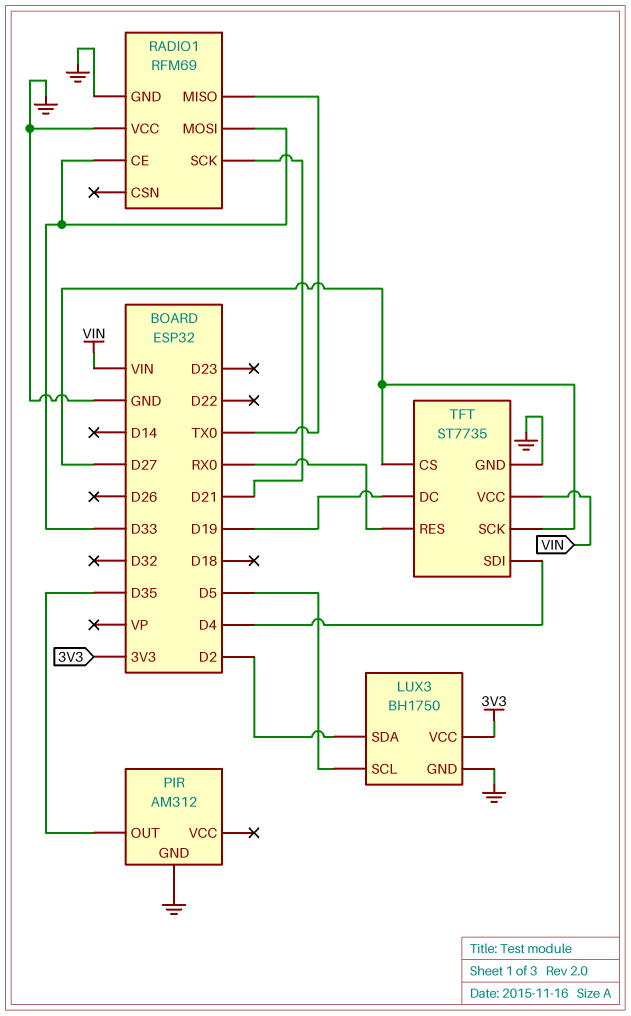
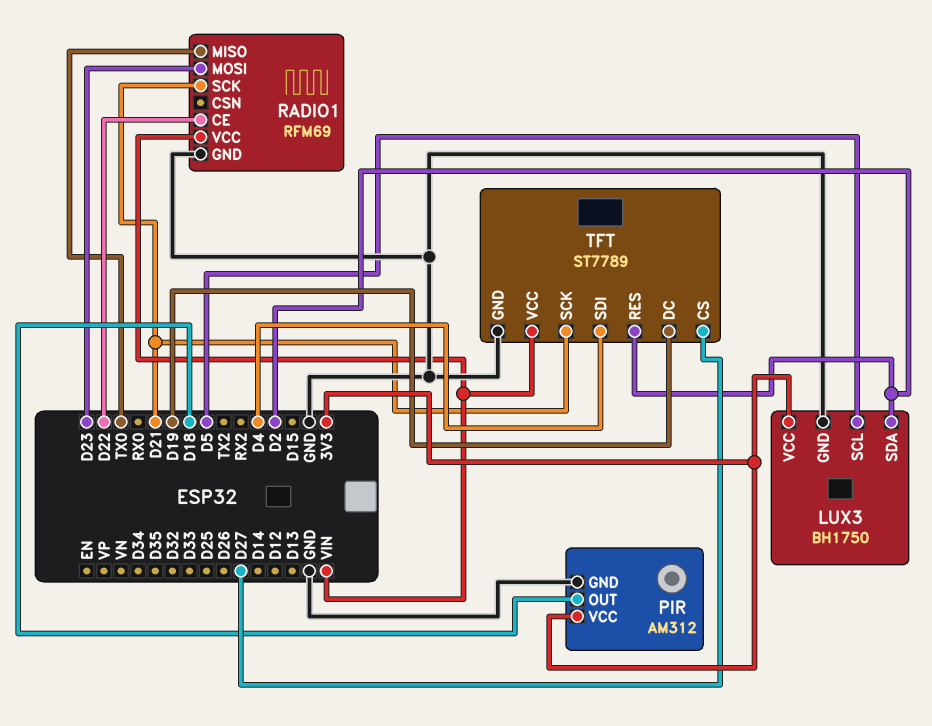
PIR pin OUT: D35 -> D18
PIR pin VCC: none -> 3V3
RADIO1 pin CE: D33 -> D22
RADIO1 pin MOSI: D33 -> D23
RADIO1 pin VCC: GND -> VIN
TFT: ST7735 -> ST7789
TFT pin RES: RX0 -> D2
TFT pin SCK: D27 -> D21

